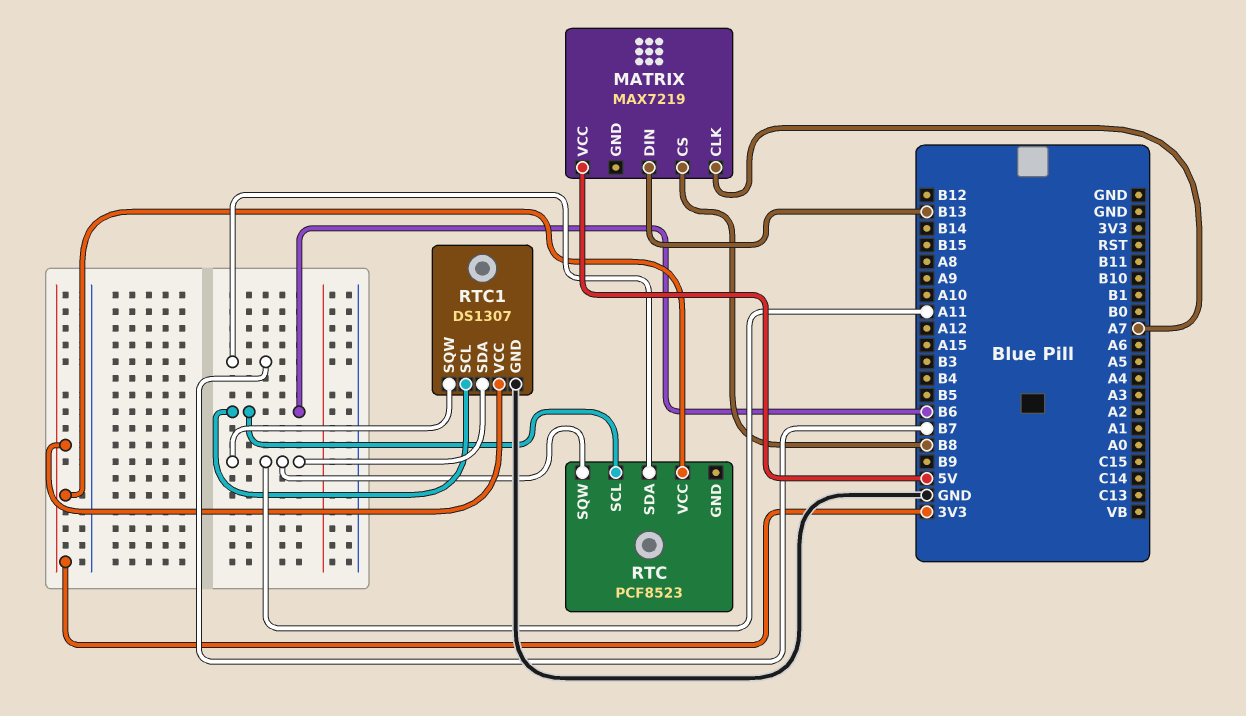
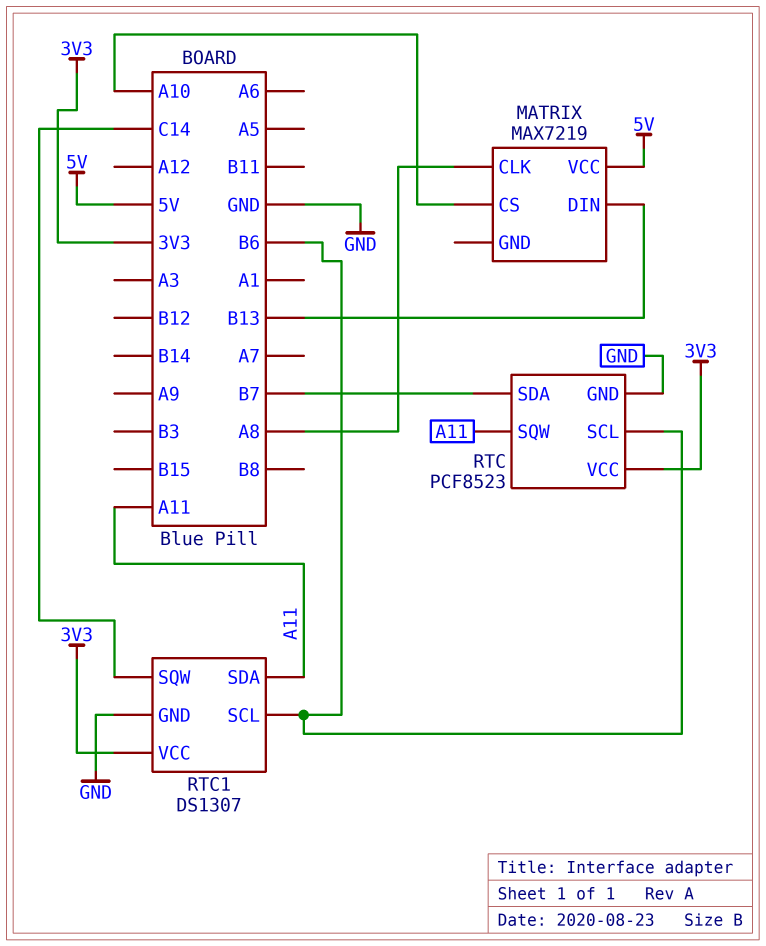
MATRIX pin CLK: A7 -> A8
MATRIX pin CS: B8 -> A10
RTC pin GND: none -> GND
RTC1 pin SQW: A11 -> C14

